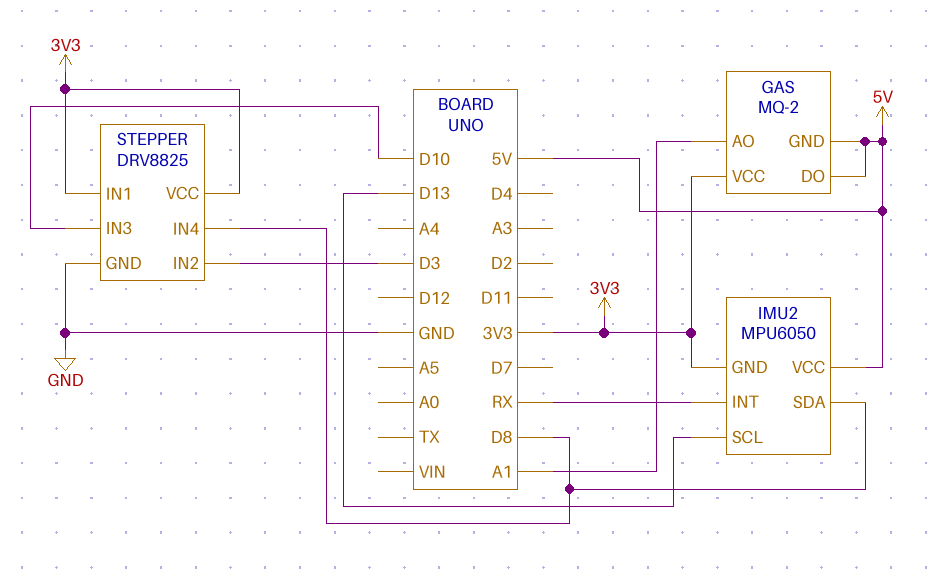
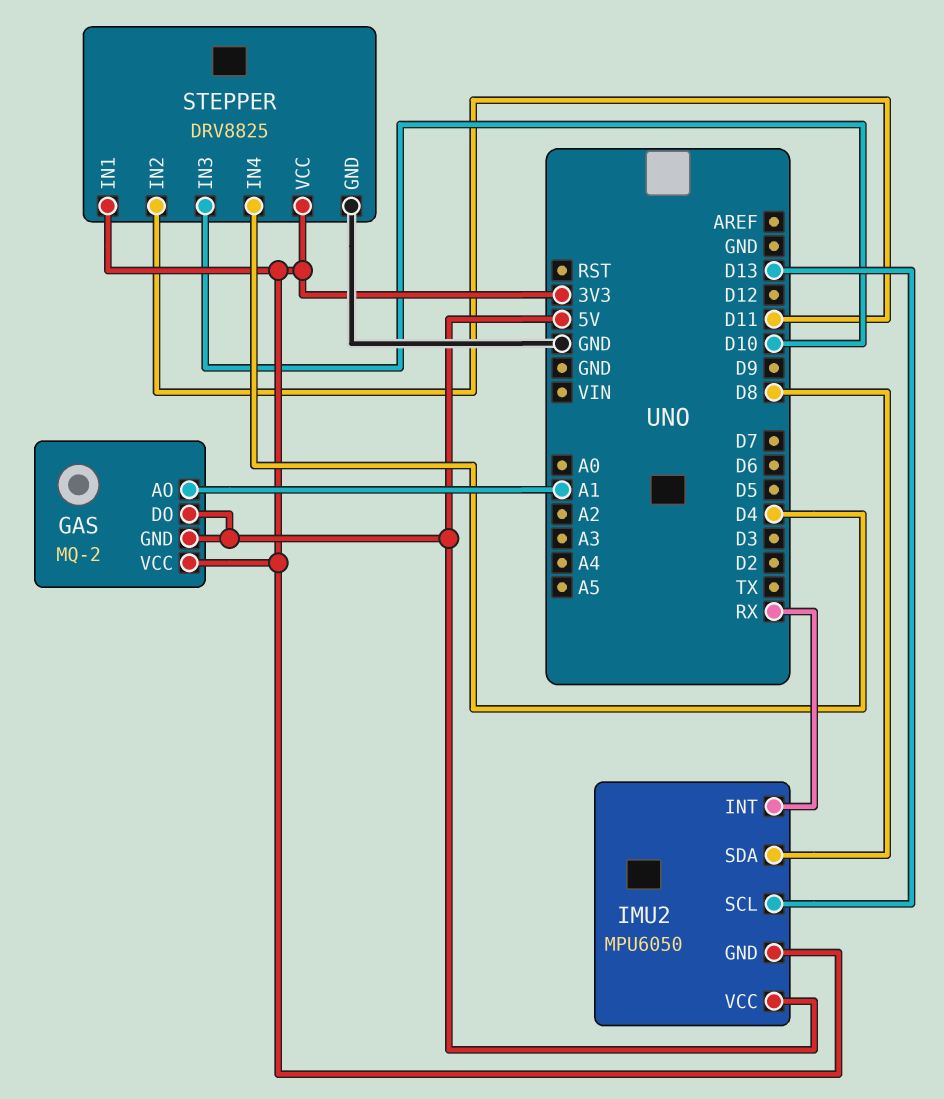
STEPPER pin IN2: D3 -> D11
STEPPER pin IN4: D8 -> D4

